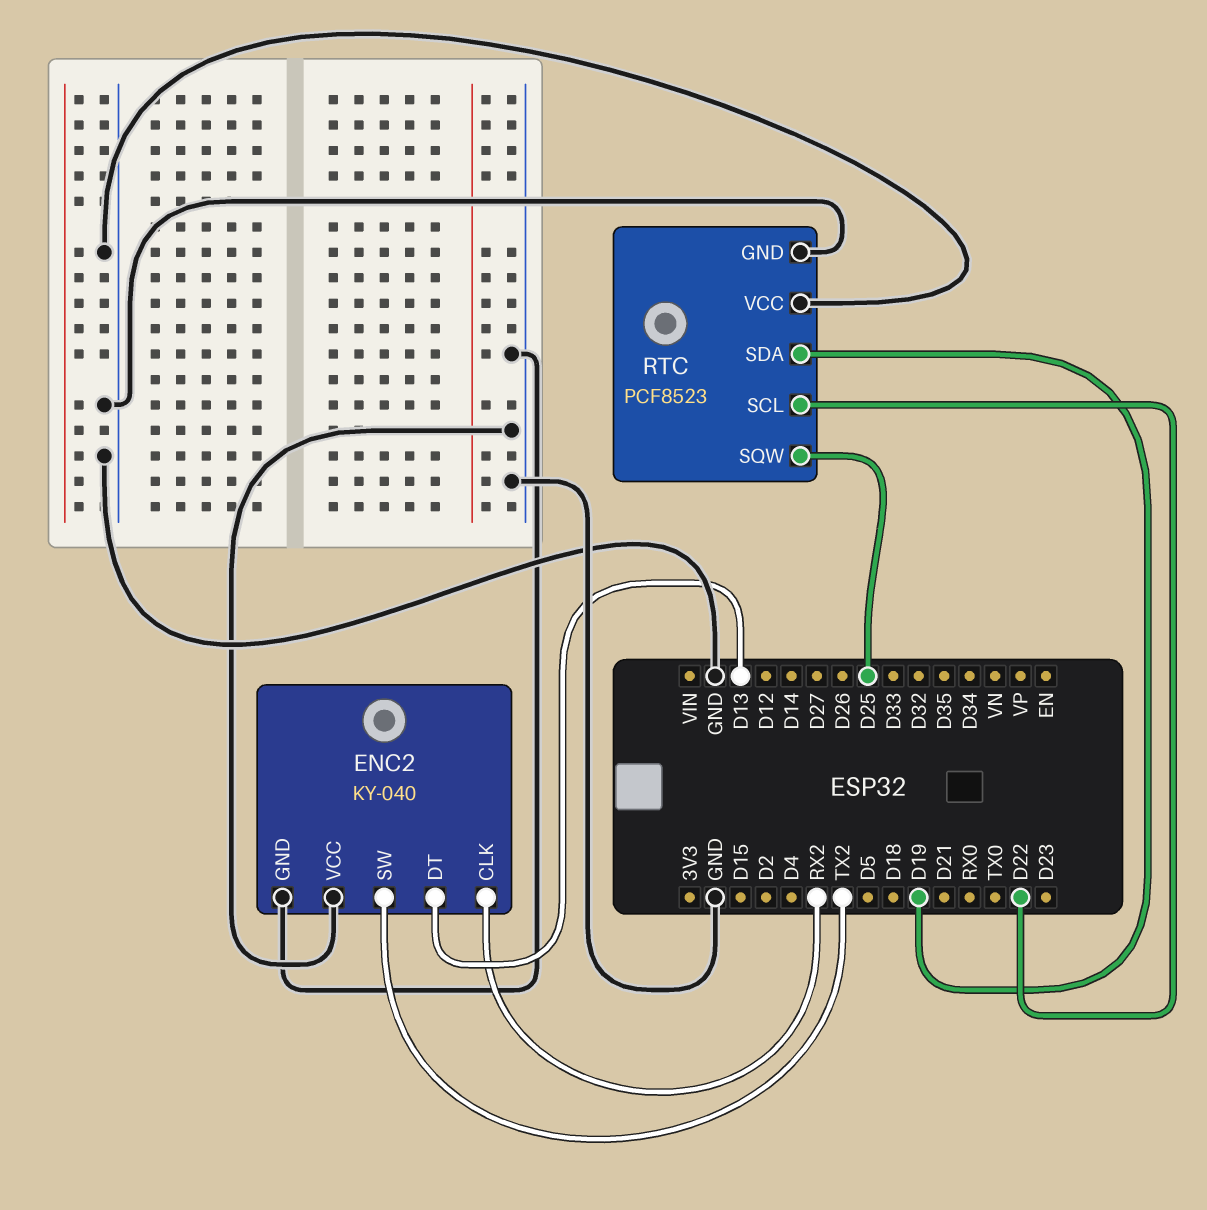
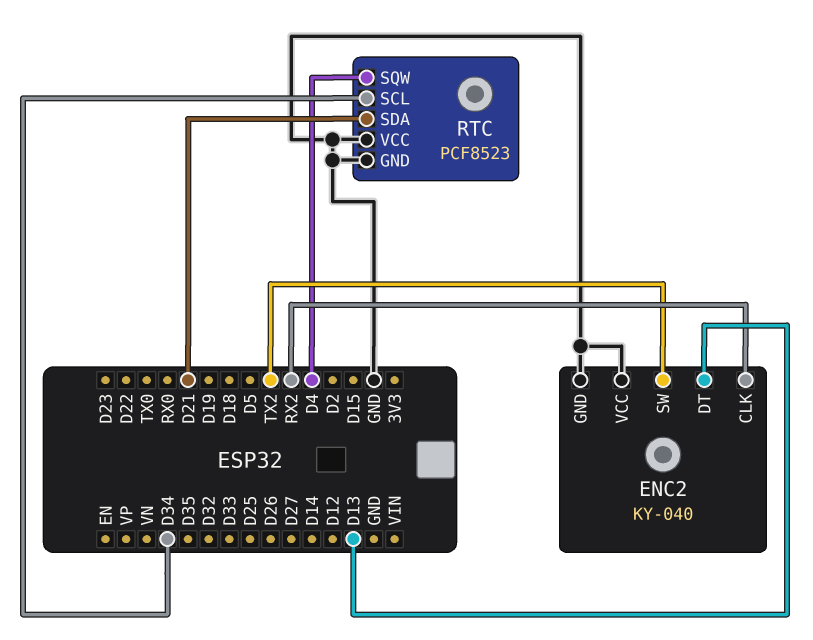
RTC pin SCL: D22 -> D34
RTC pin SDA: D19 -> D21
RTC pin SQW: D25 -> D4

